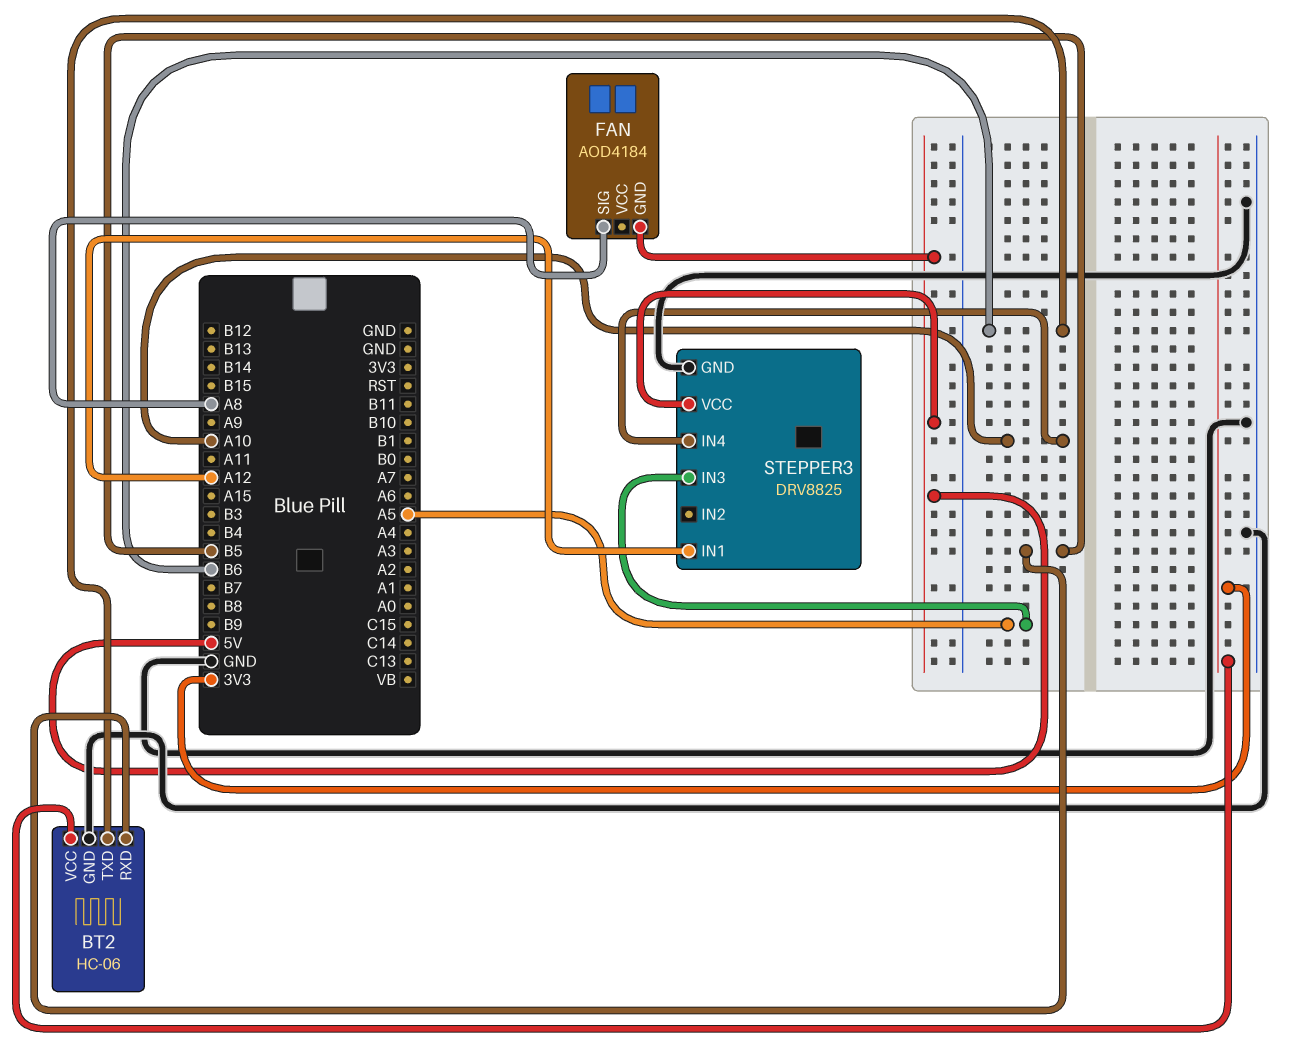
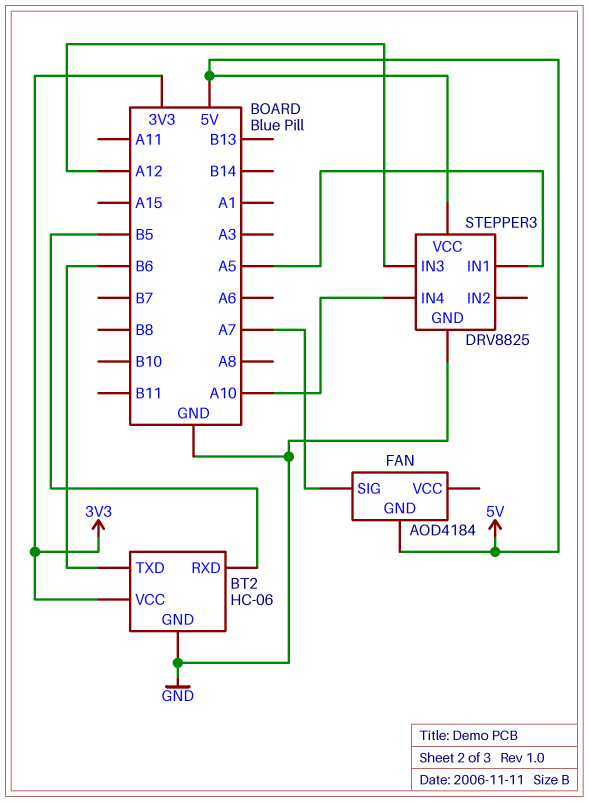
FAN pin SIG: A8 -> A7
STEPPER3 pin IN1: A12 -> A5
STEPPER3 pin IN3: A5 -> A12

